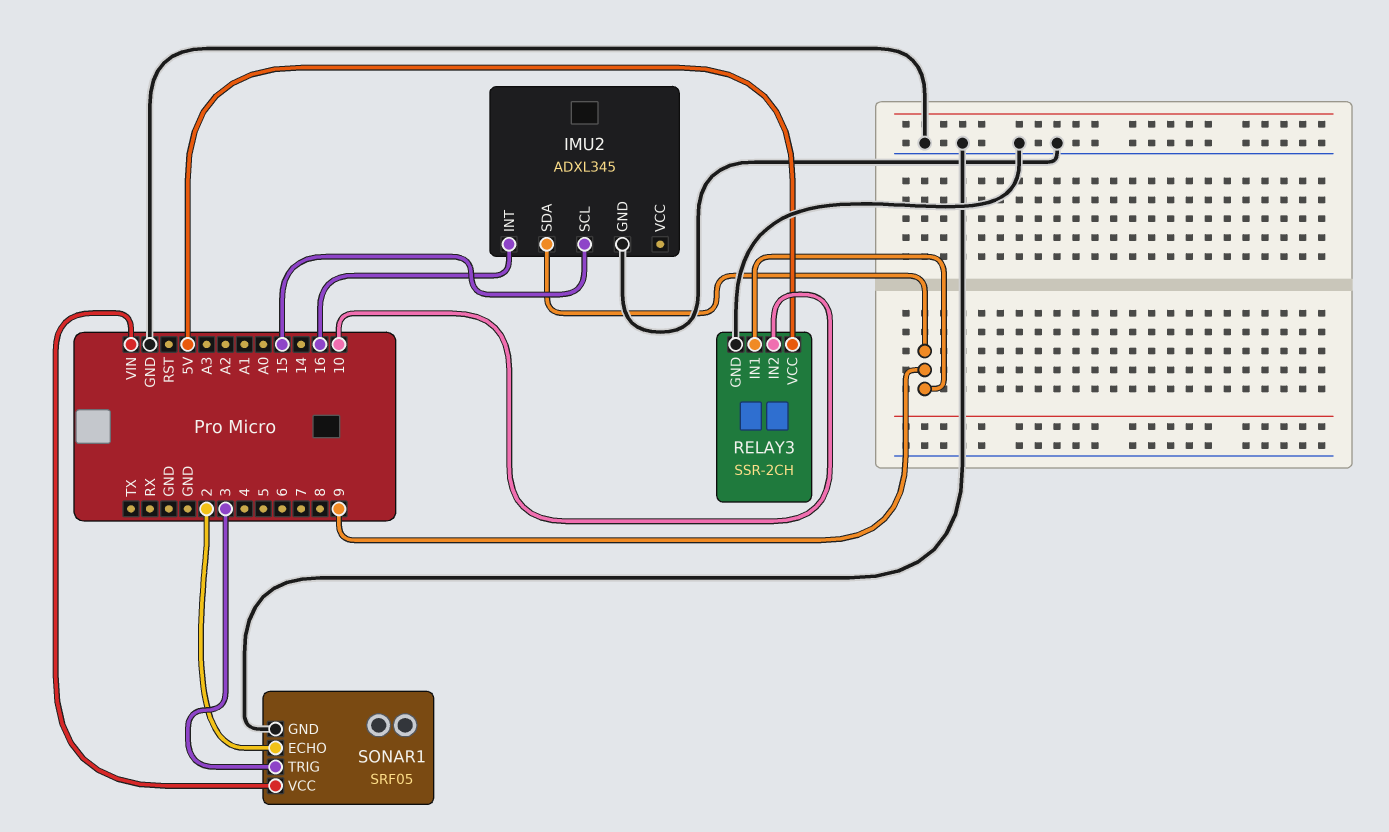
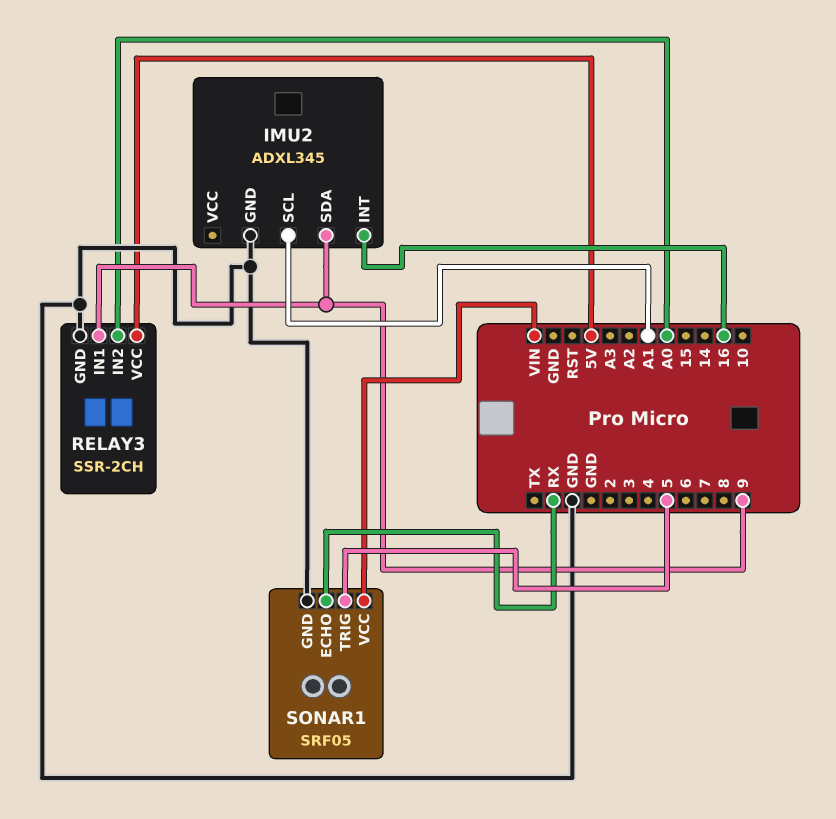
IMU2 pin SCL: 15 -> A1
RELAY3 pin IN2: 10 -> A0
SONAR1 pin ECHO: 2 -> RX
SONAR1 pin TRIG: 3 -> 5

